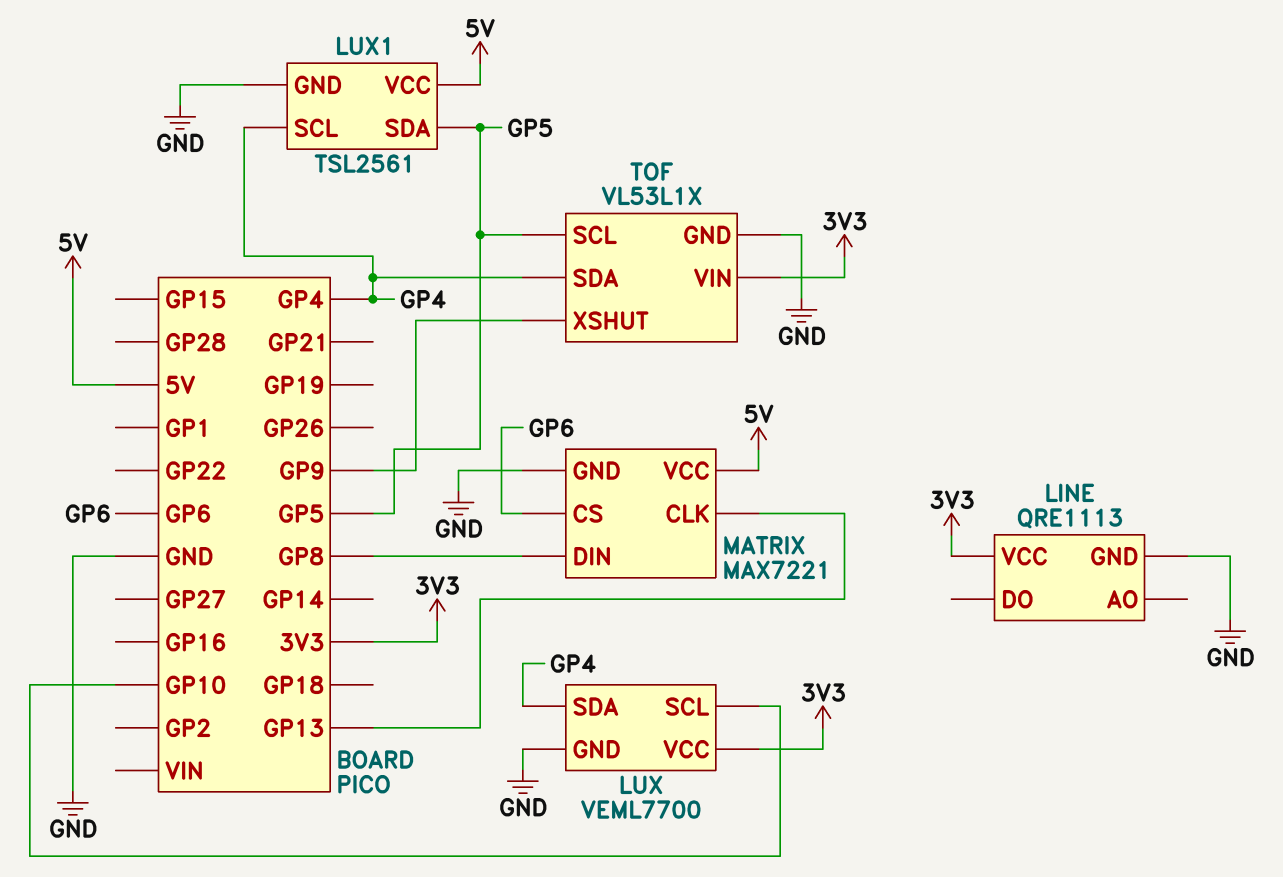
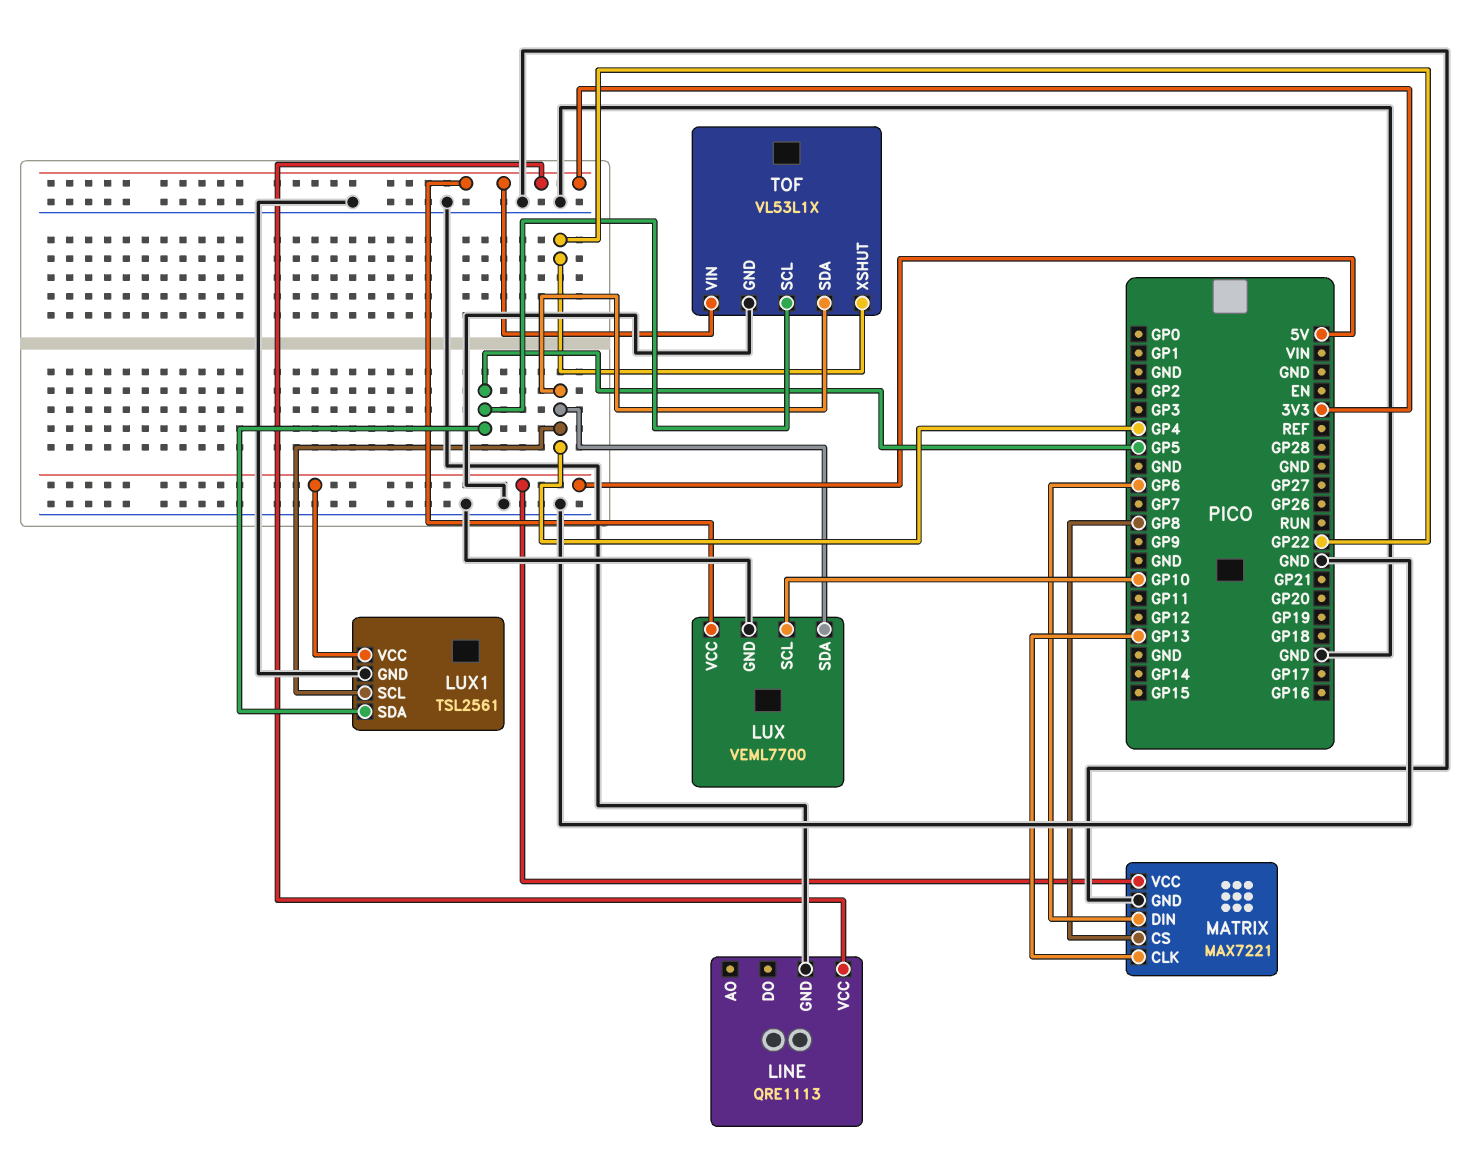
MATRIX pin CS: GP6 -> GP8
MATRIX pin DIN: GP8 -> GP6
TOF pin XSHUT: GP9 -> GP22

